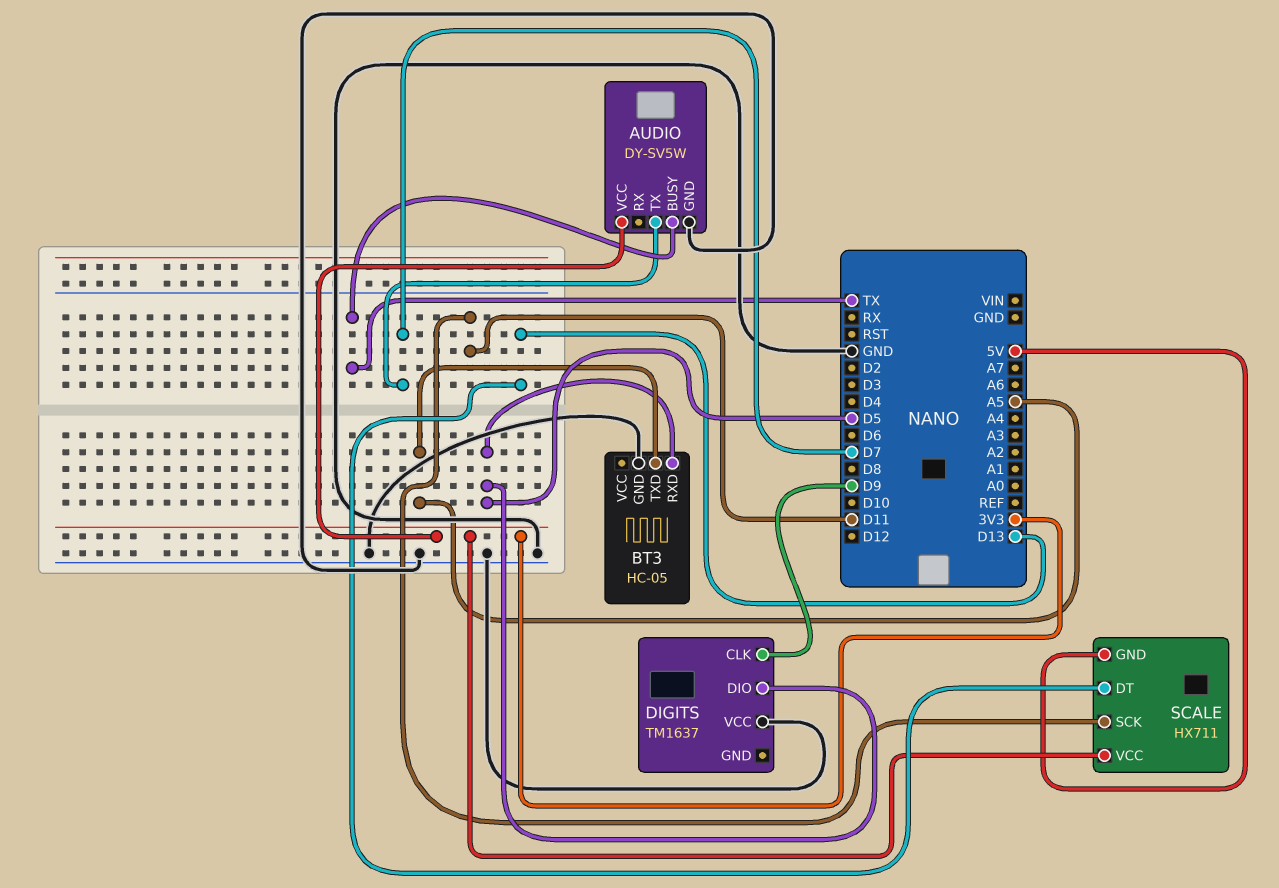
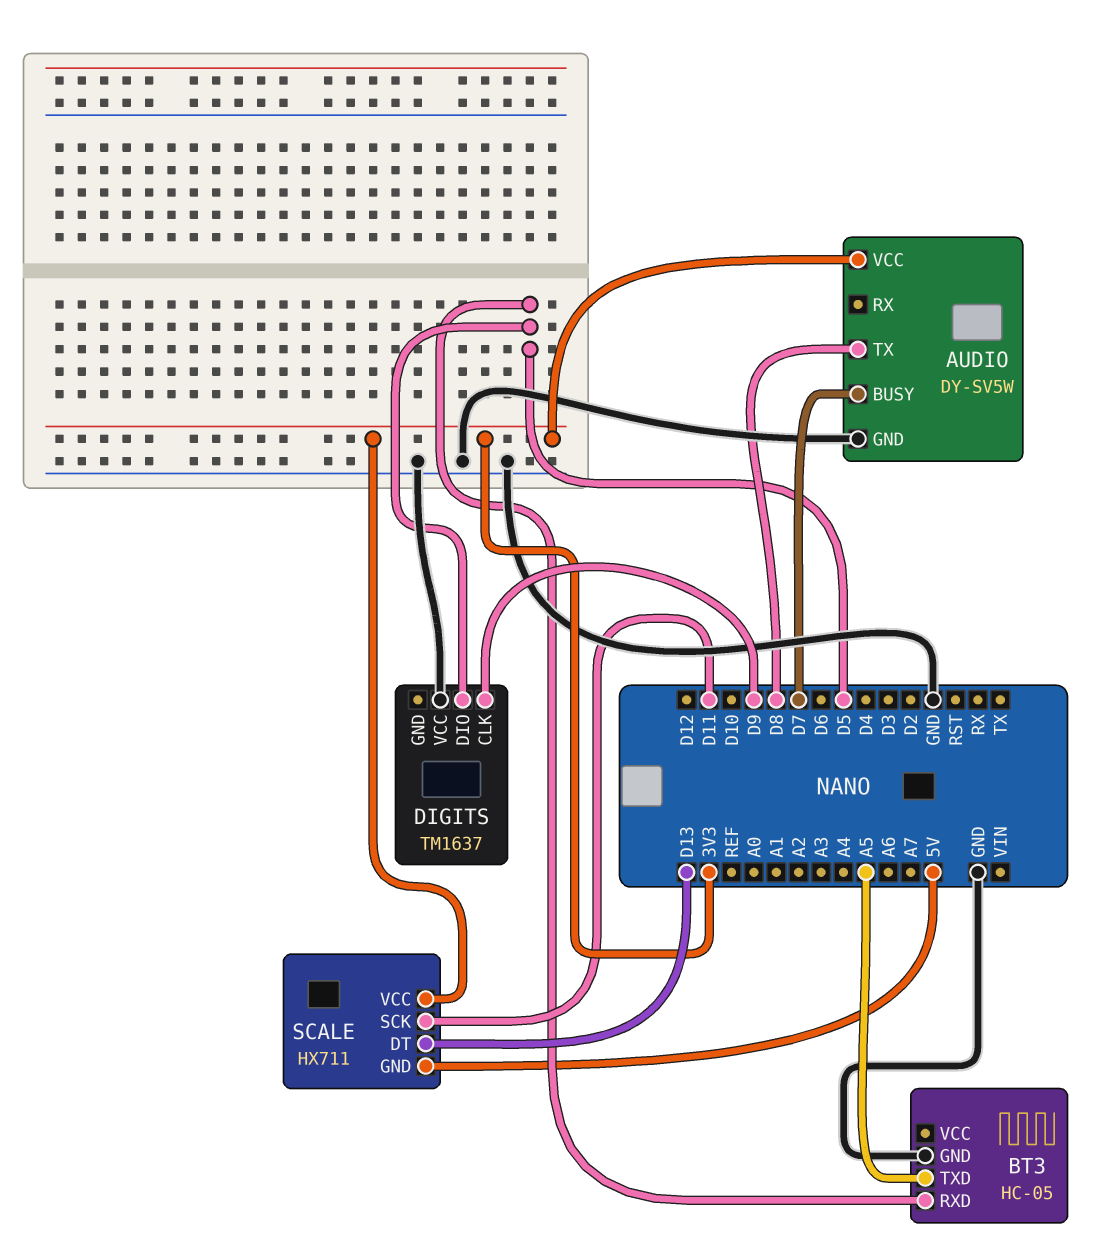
AUDIO pin BUSY: TX -> D7
AUDIO pin TX: D7 -> D8

